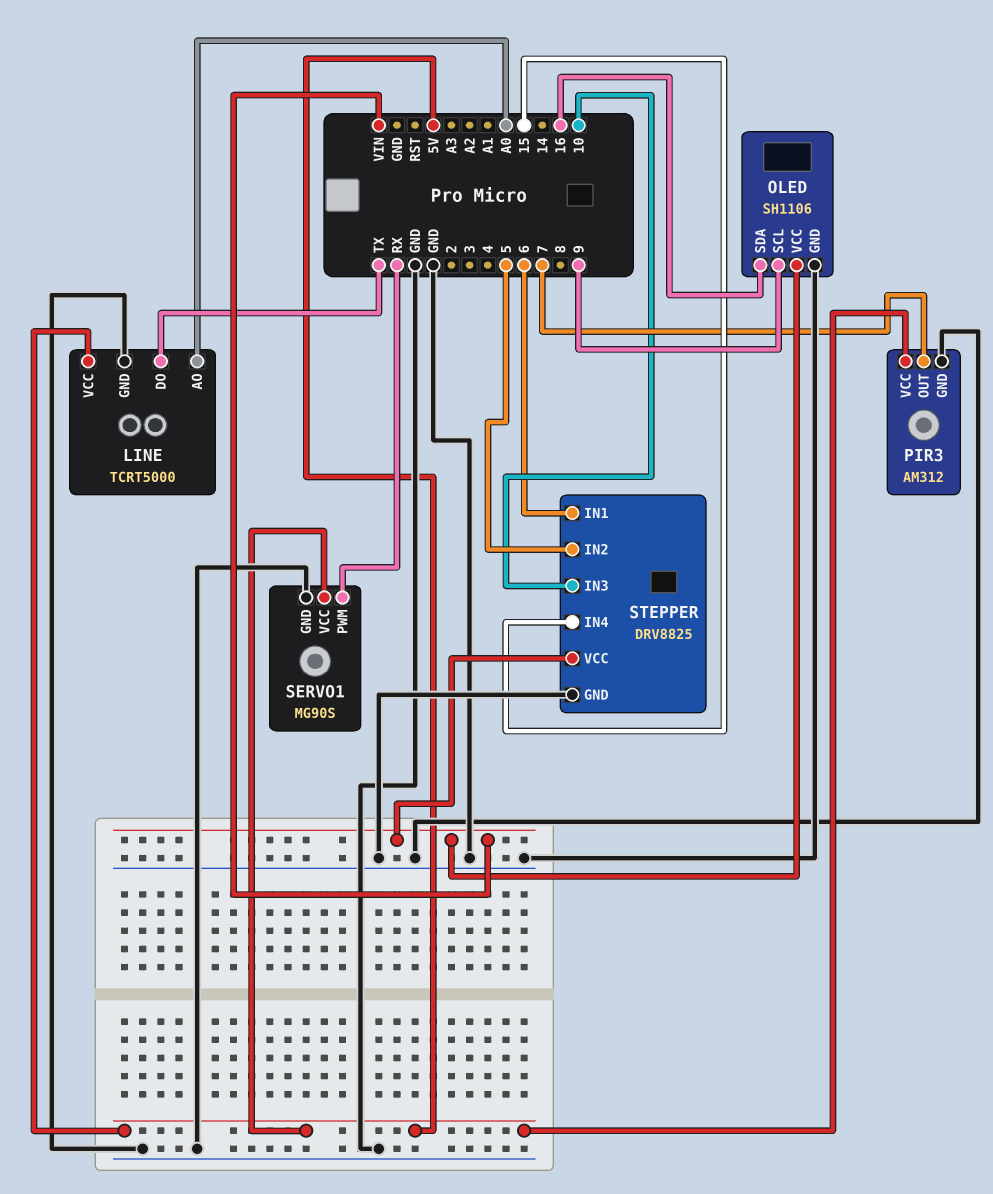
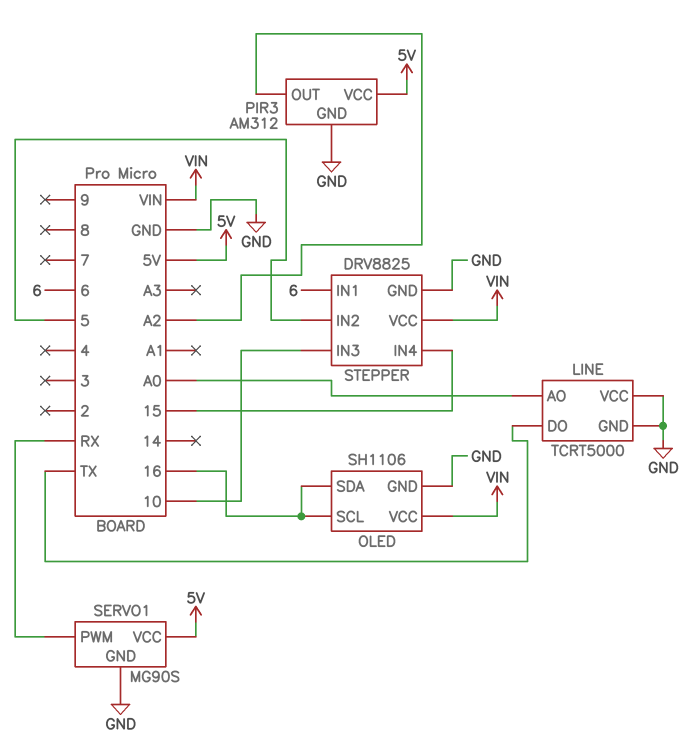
LINE pin VCC: 5V -> GND
OLED pin SCL: 9 -> 16
PIR3 pin OUT: 7 -> A2

